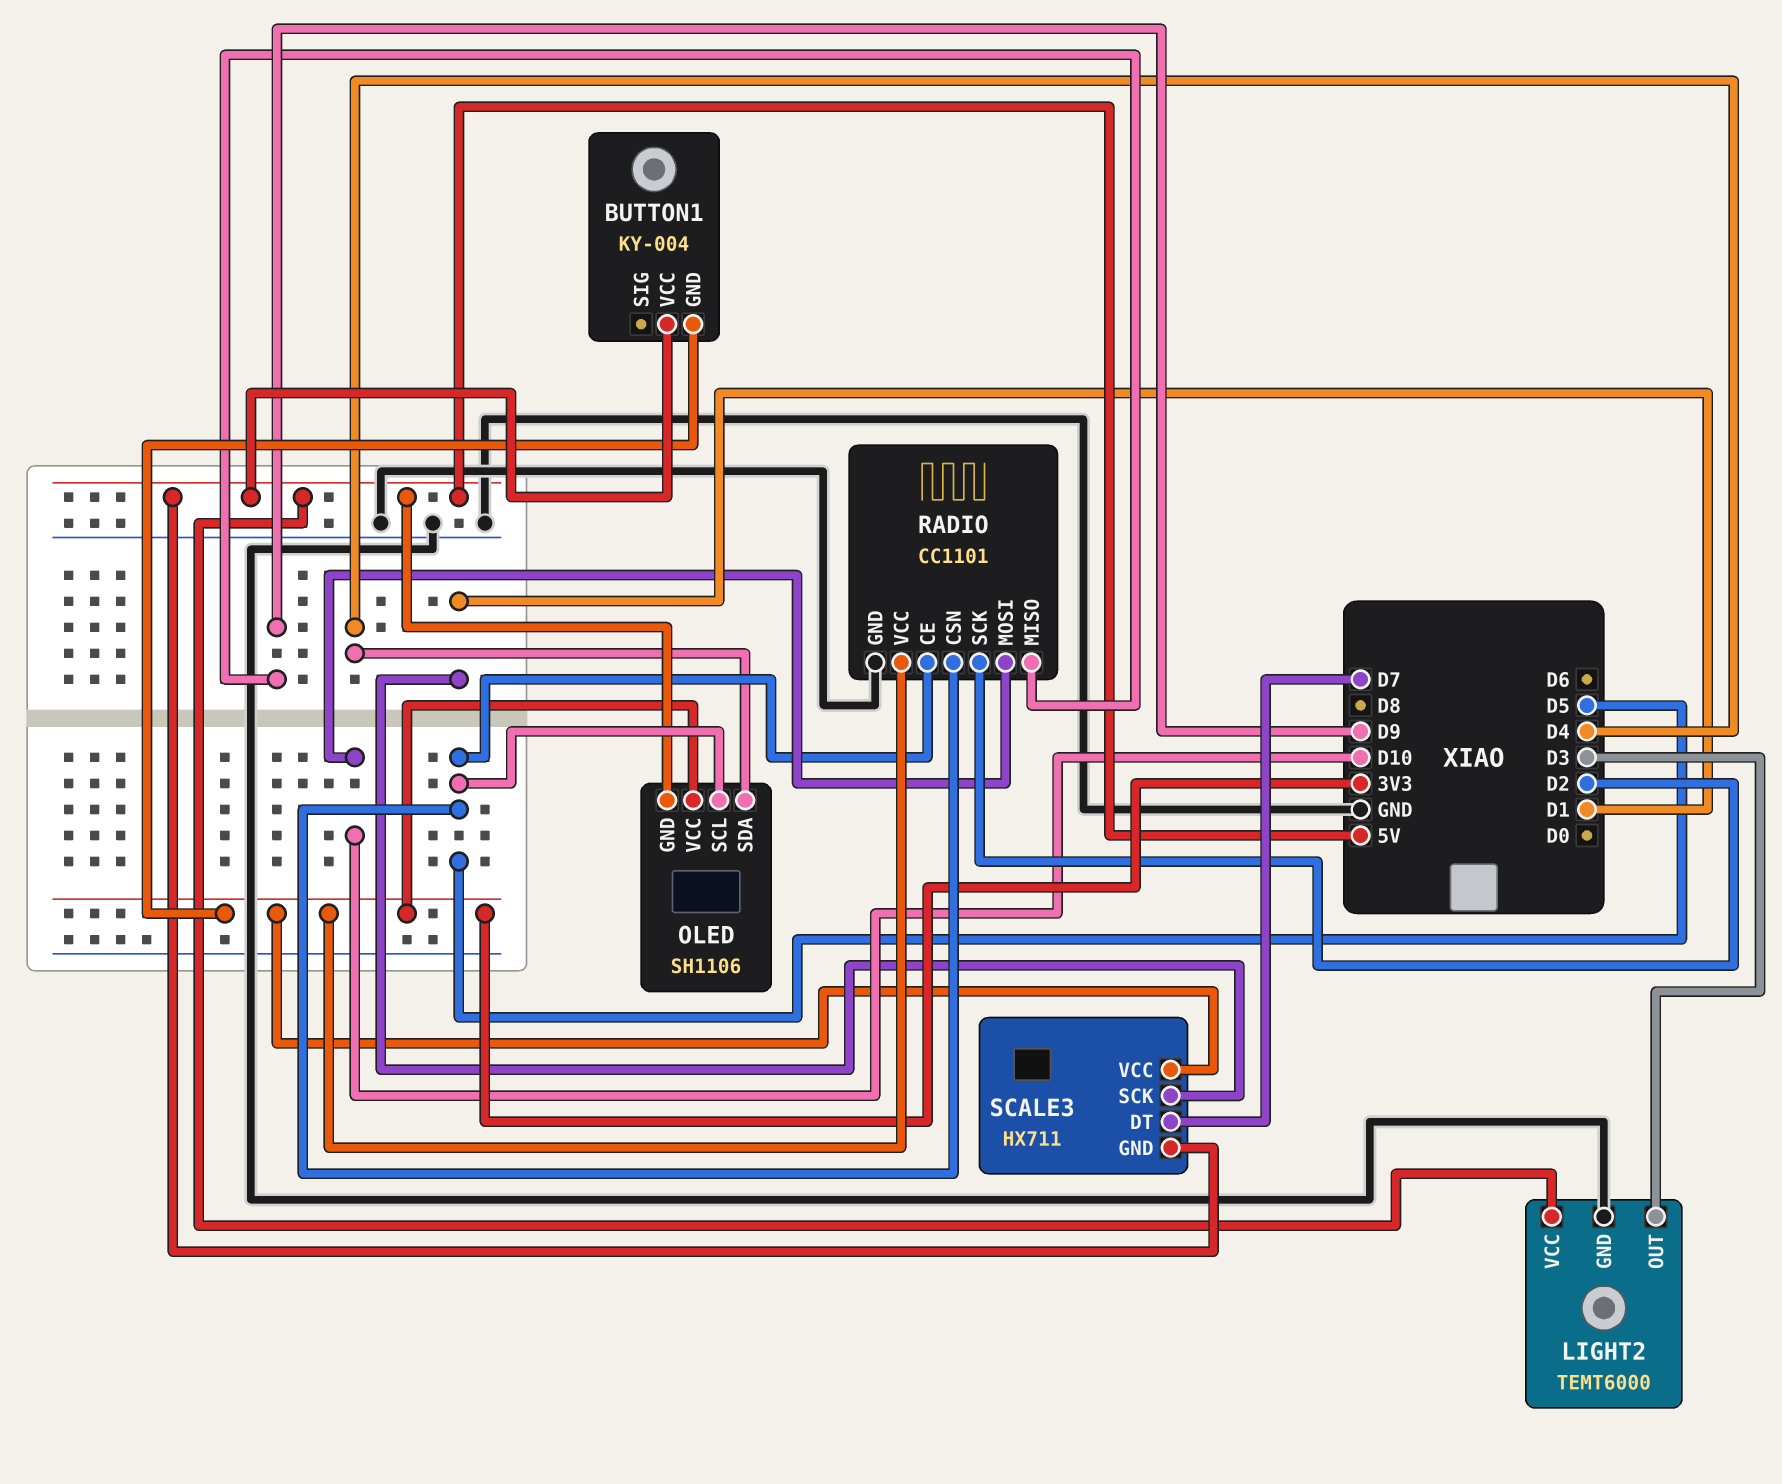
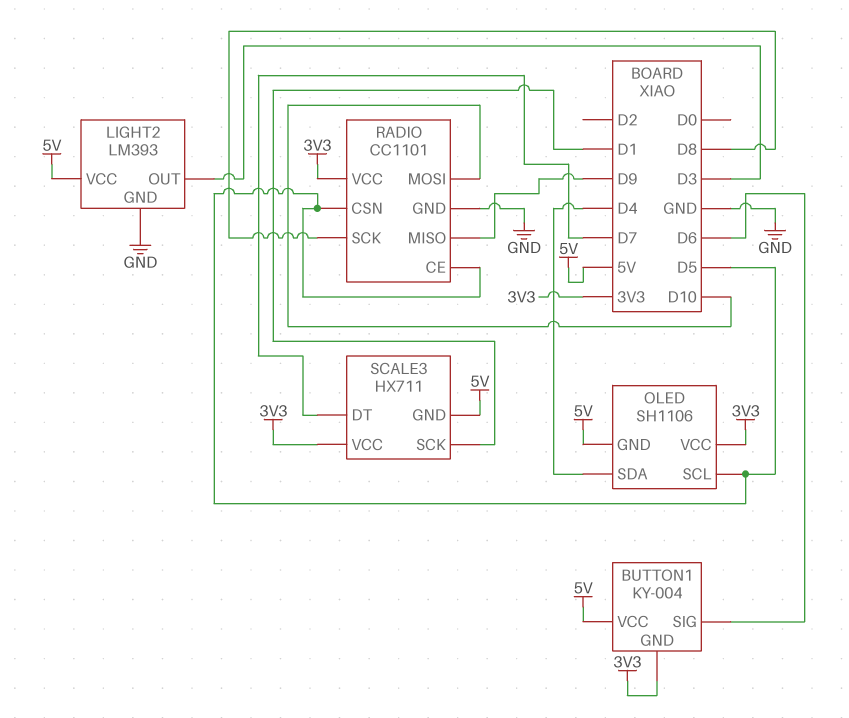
BUTTON1 pin SIG: none -> D6
LIGHT2: TEMT6000 -> LM393
RADIO pin SCK: D2 -> D8

